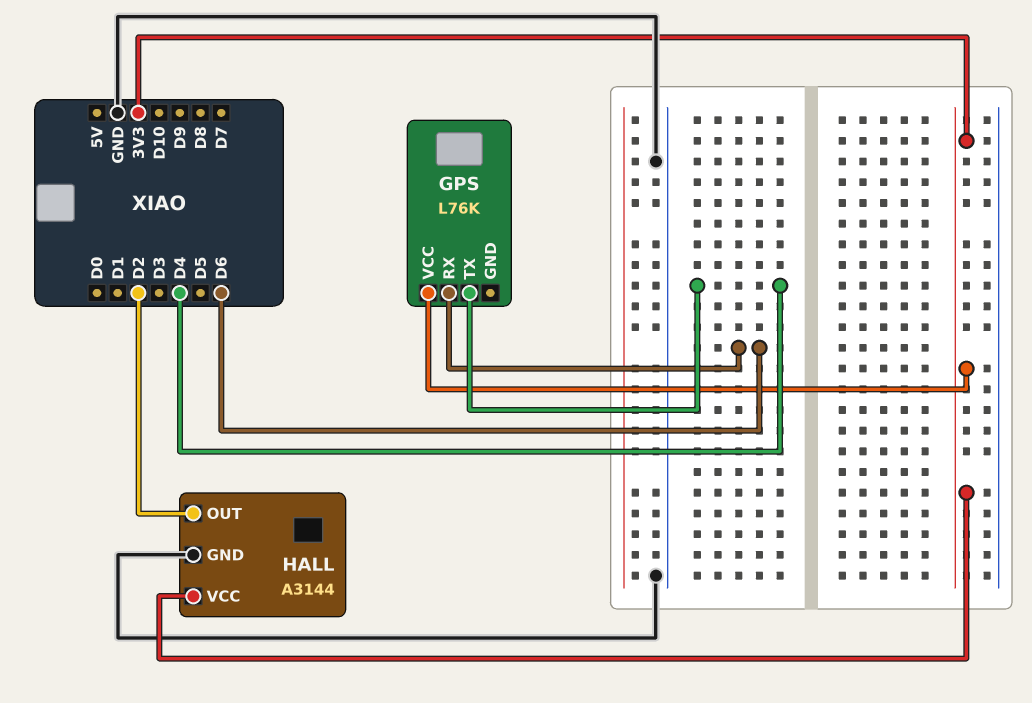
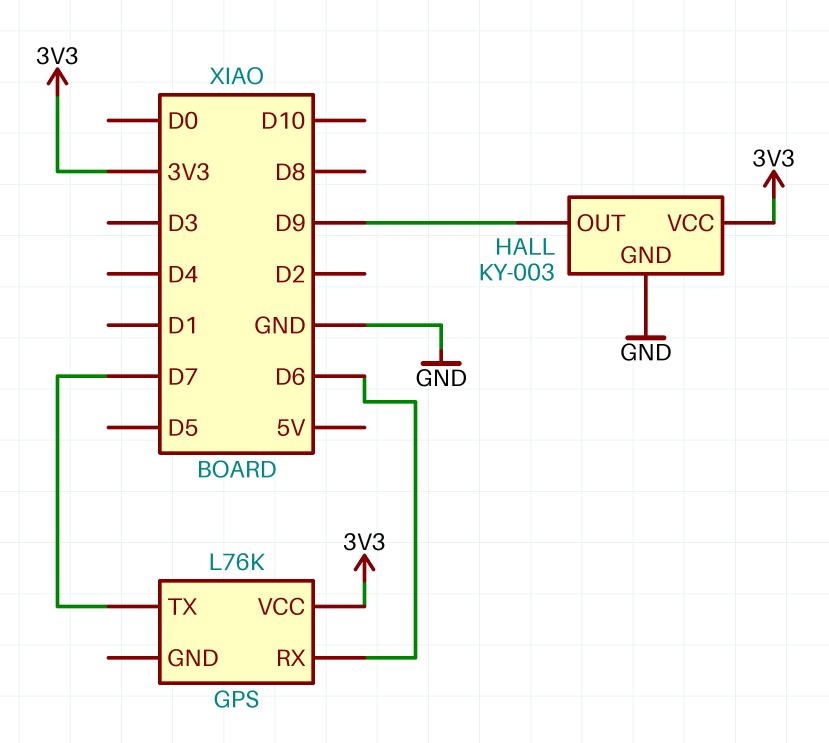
GPS pin TX: D4 -> D7
HALL: A3144 -> KY-003
HALL pin OUT: D2 -> D9

